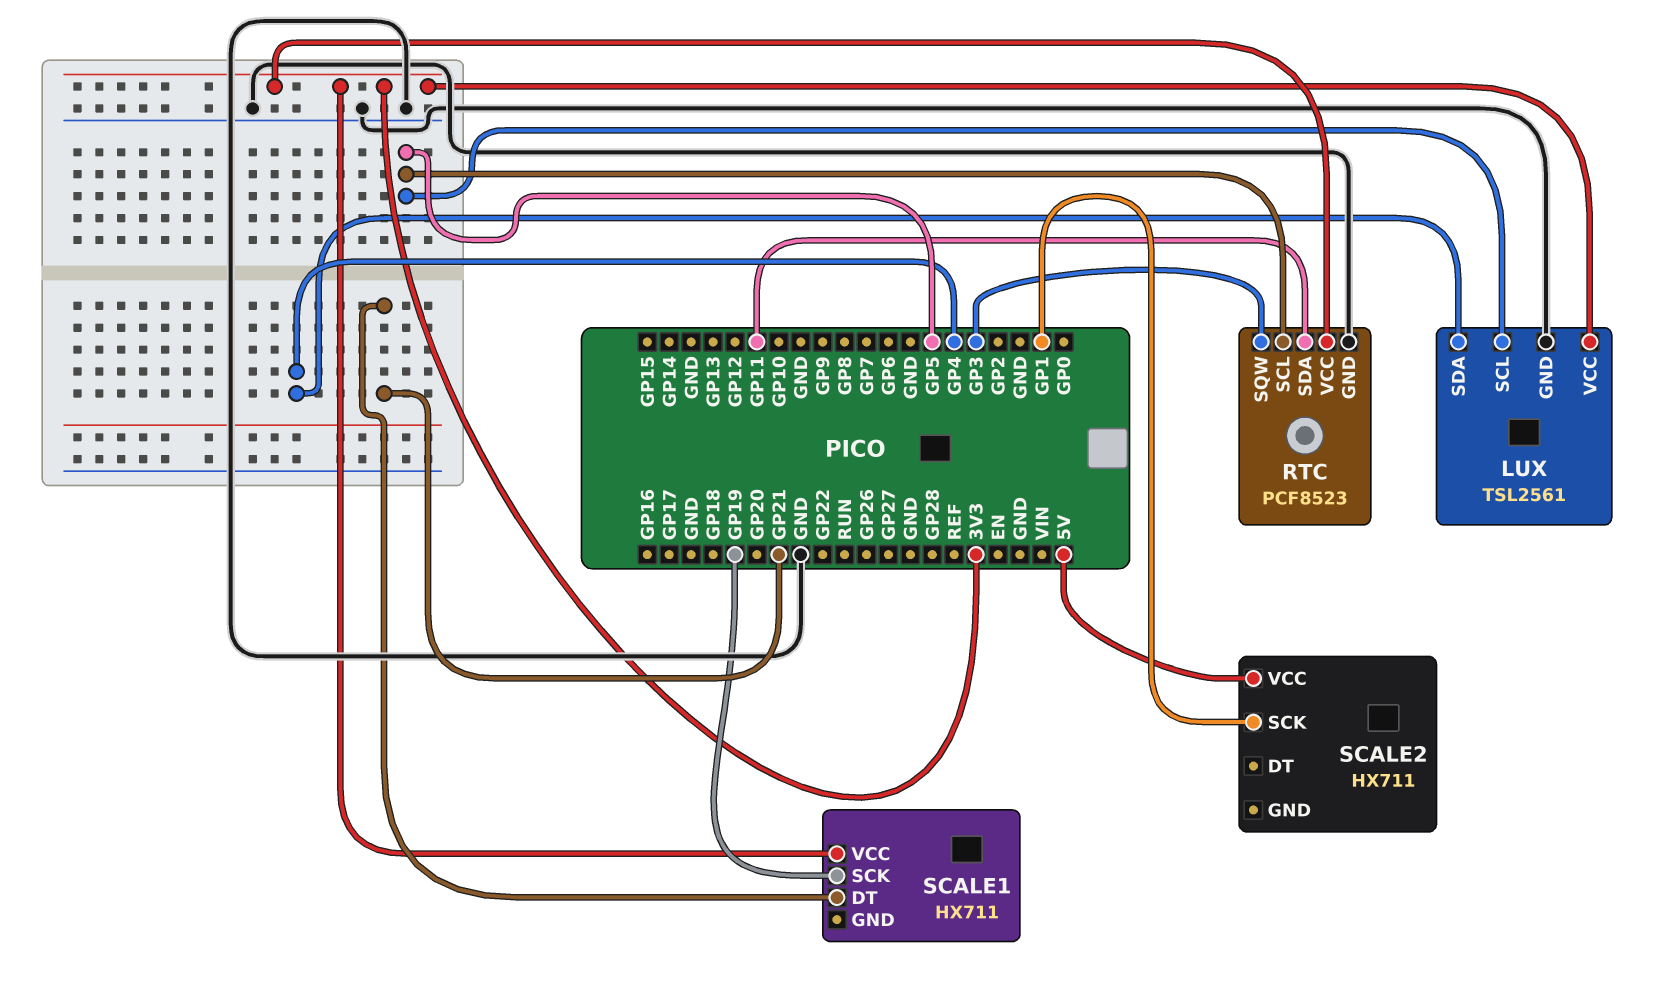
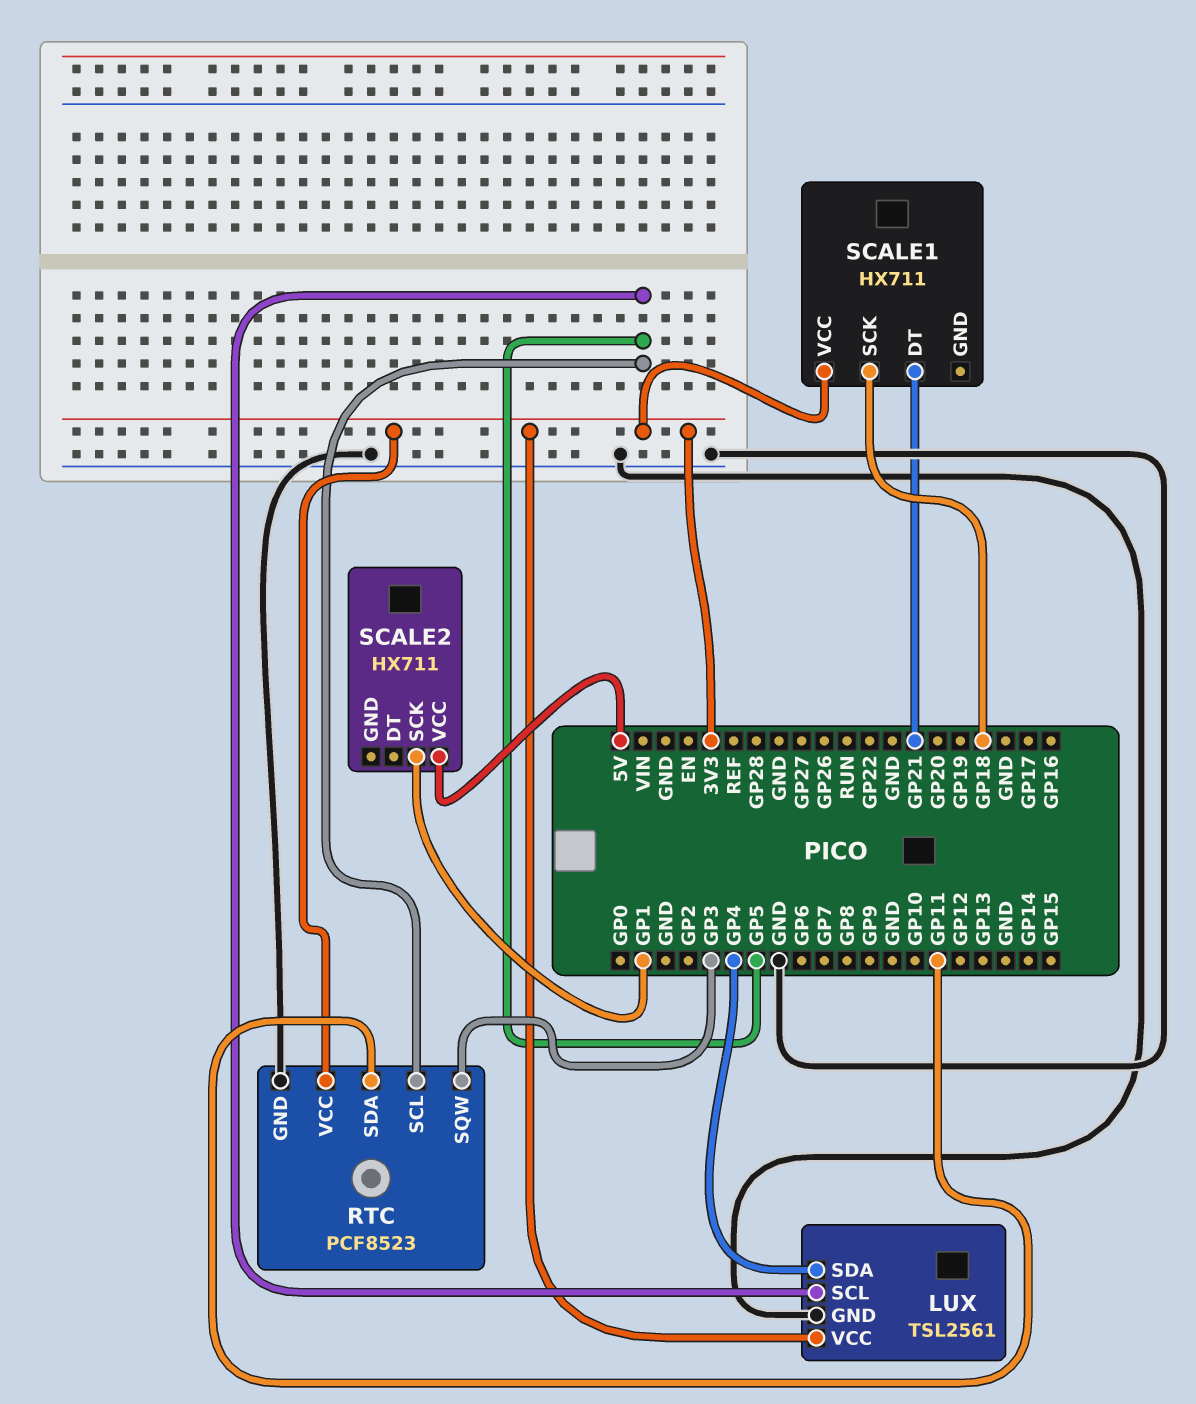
SCALE1 pin SCK: GP19 -> GP18

